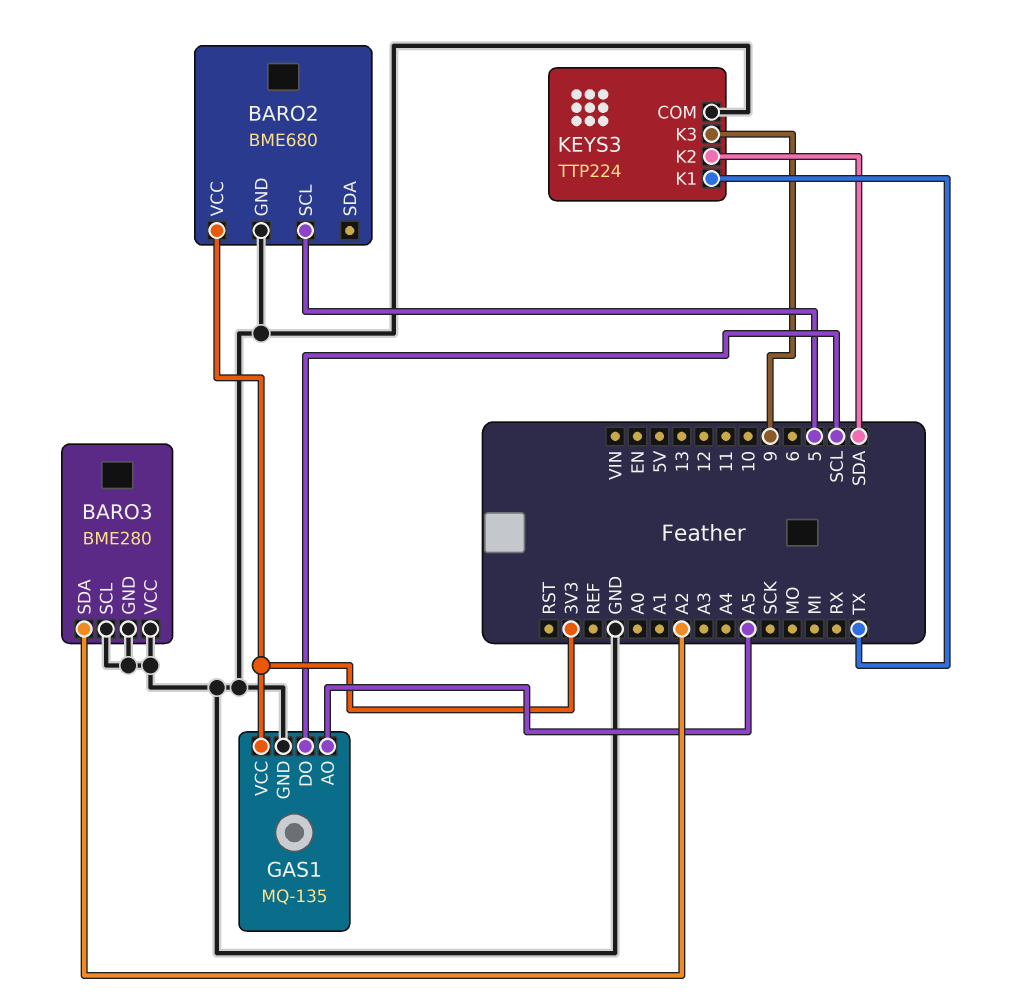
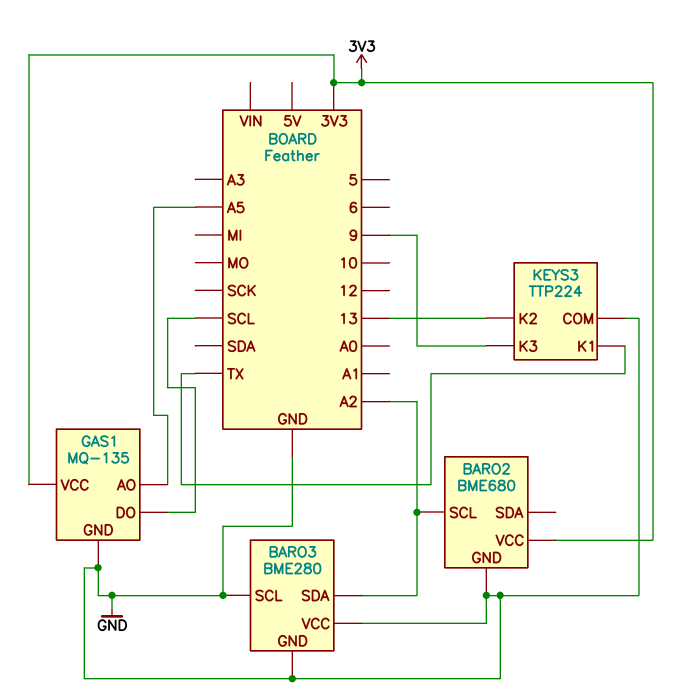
BARO2 pin SCL: 5 -> A2
KEYS3 pin K2: SDA -> 13

